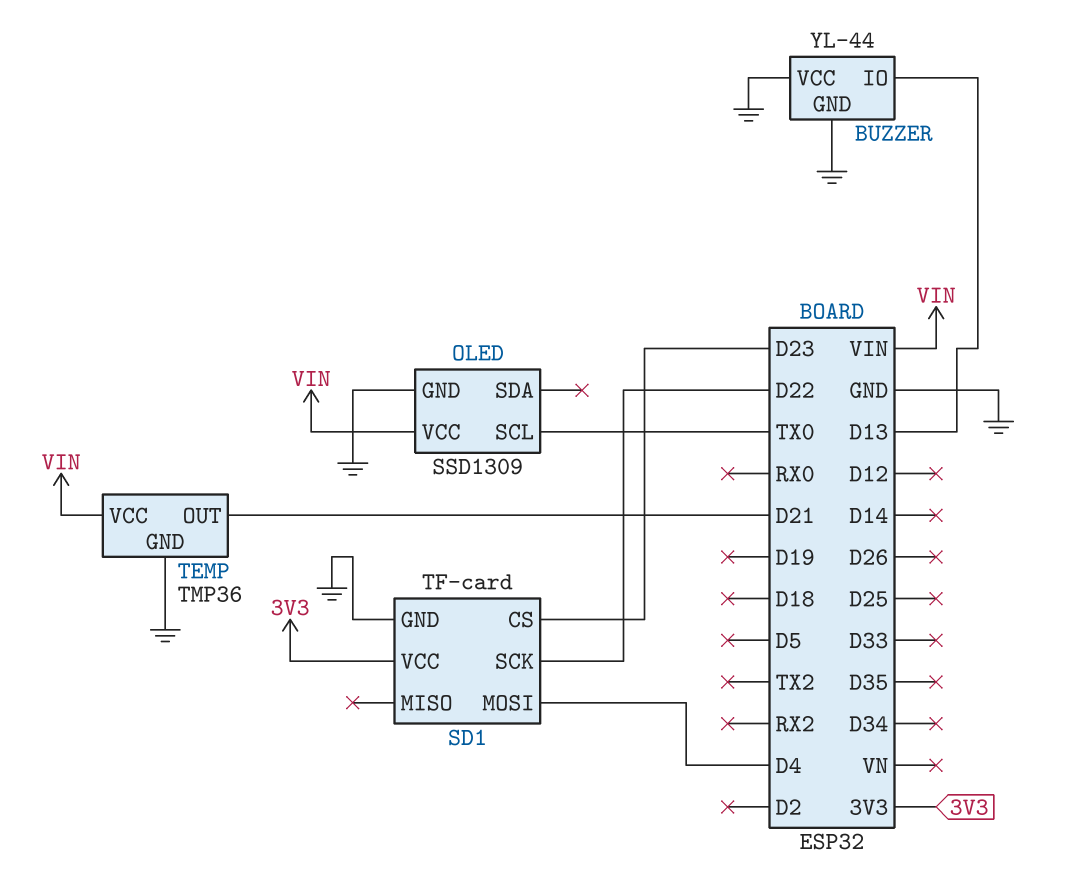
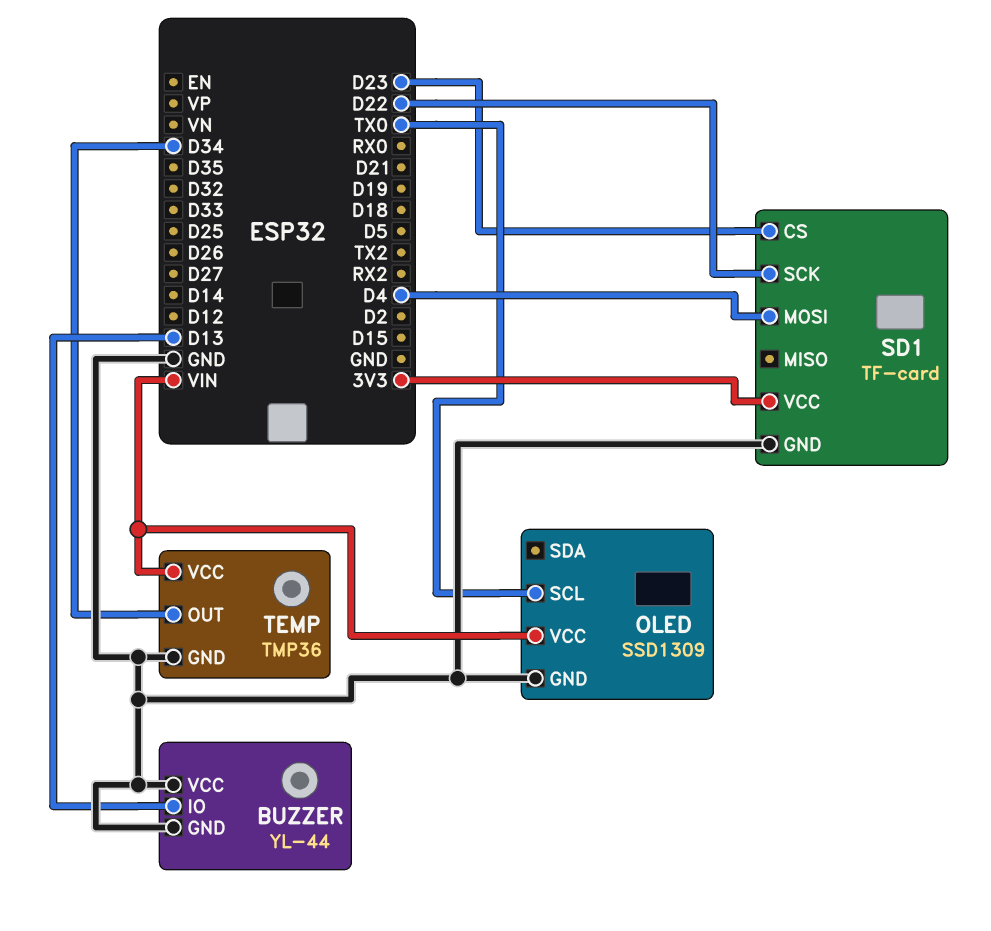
TEMP pin OUT: D21 -> D34

